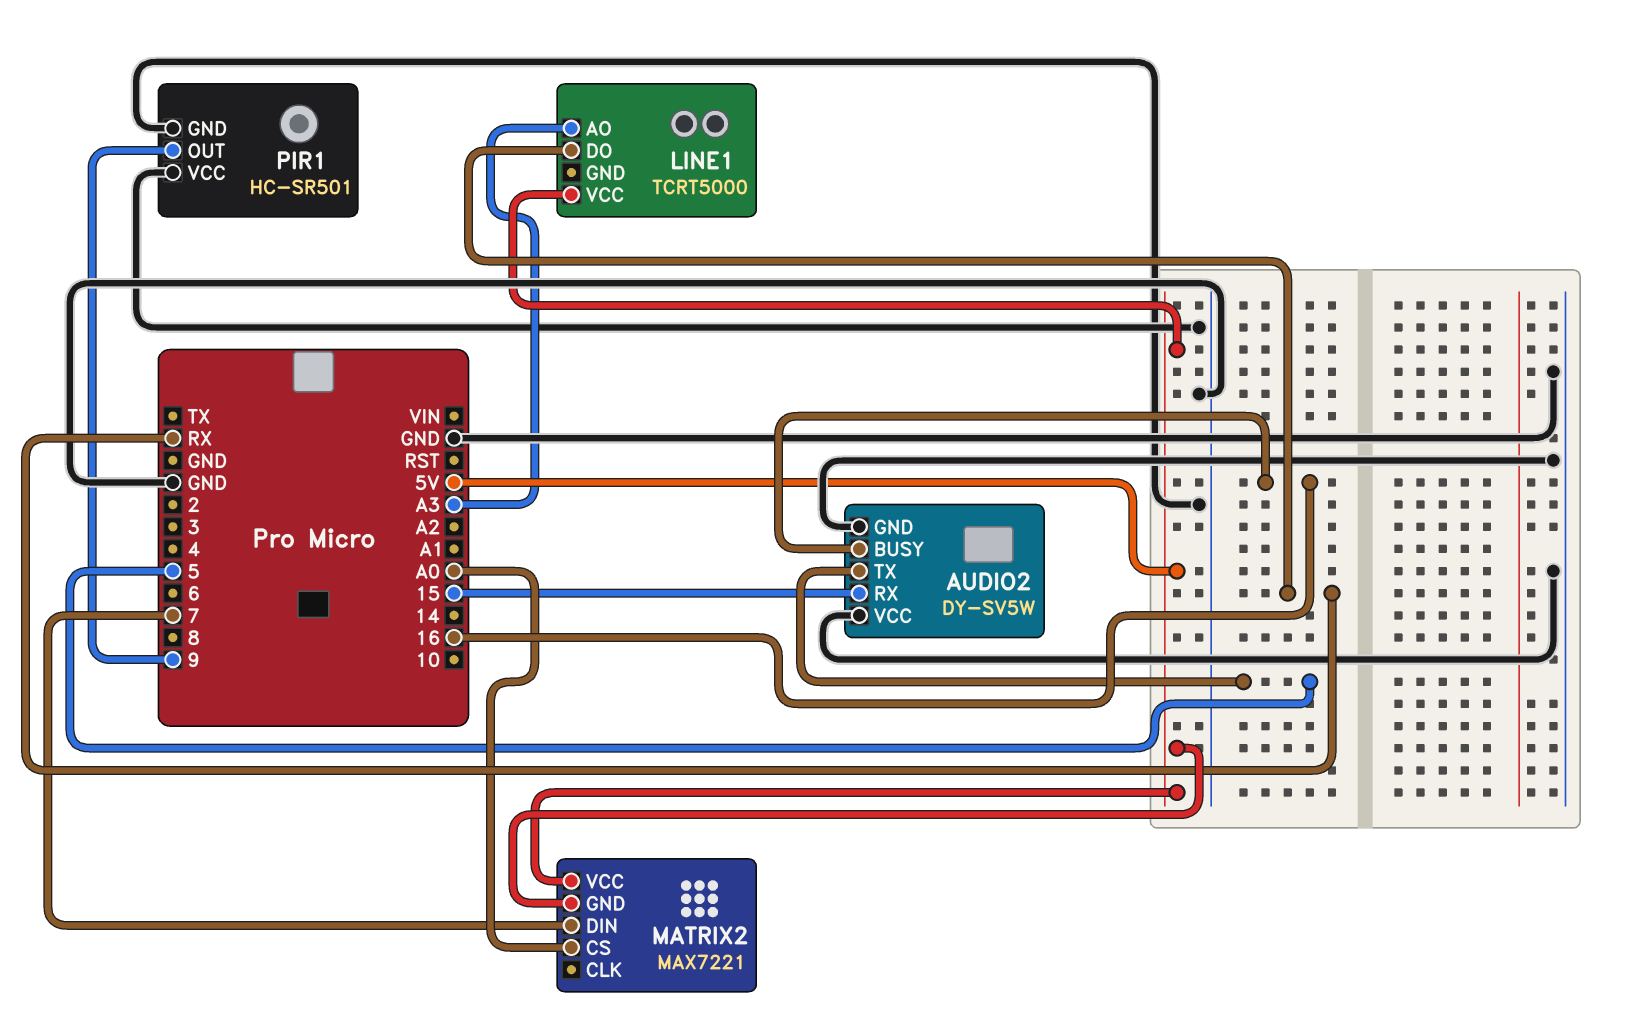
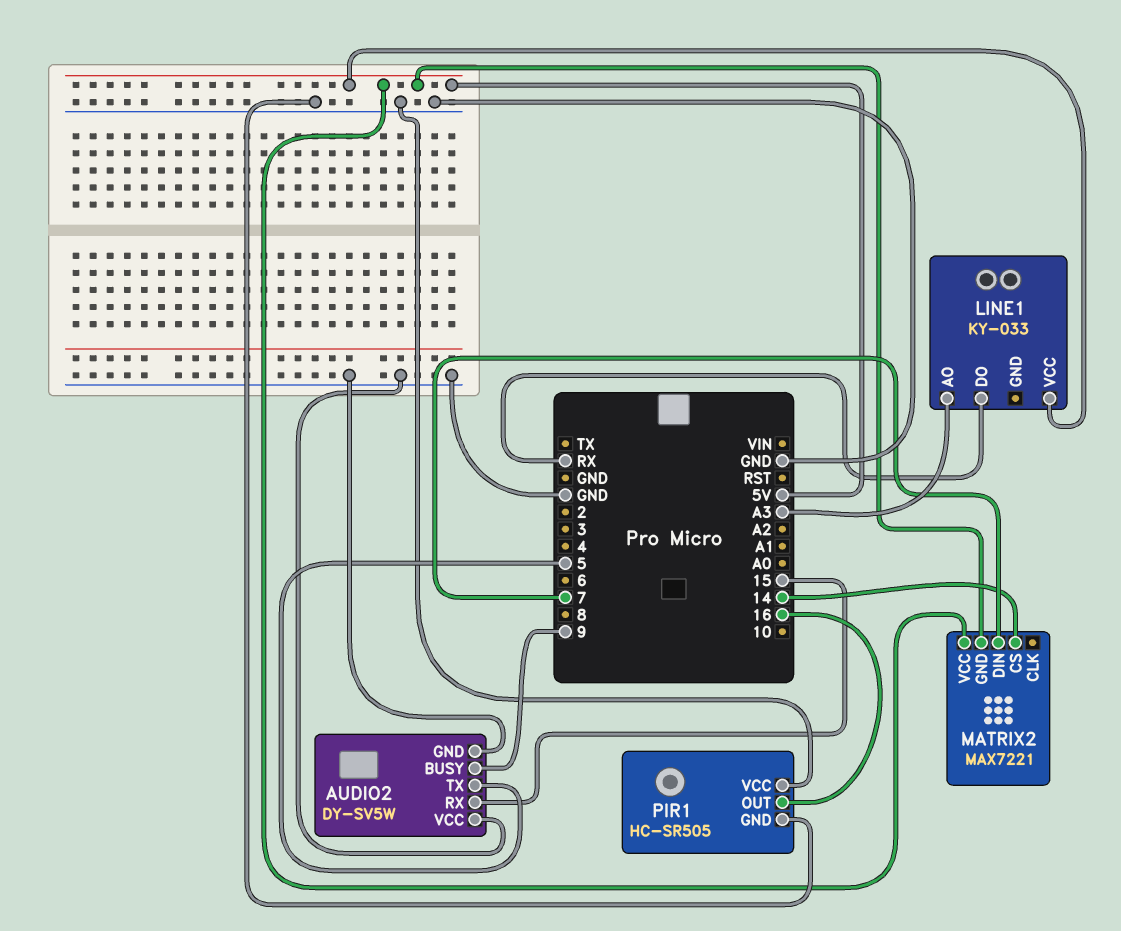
AUDIO2 pin BUSY: 16 -> 9
LINE1: TCRT5000 -> KY-033
MATRIX2 pin CS: A0 -> 14
PIR1: HC-SR501 -> HC-SR505
PIR1 pin OUT: 9 -> 16

